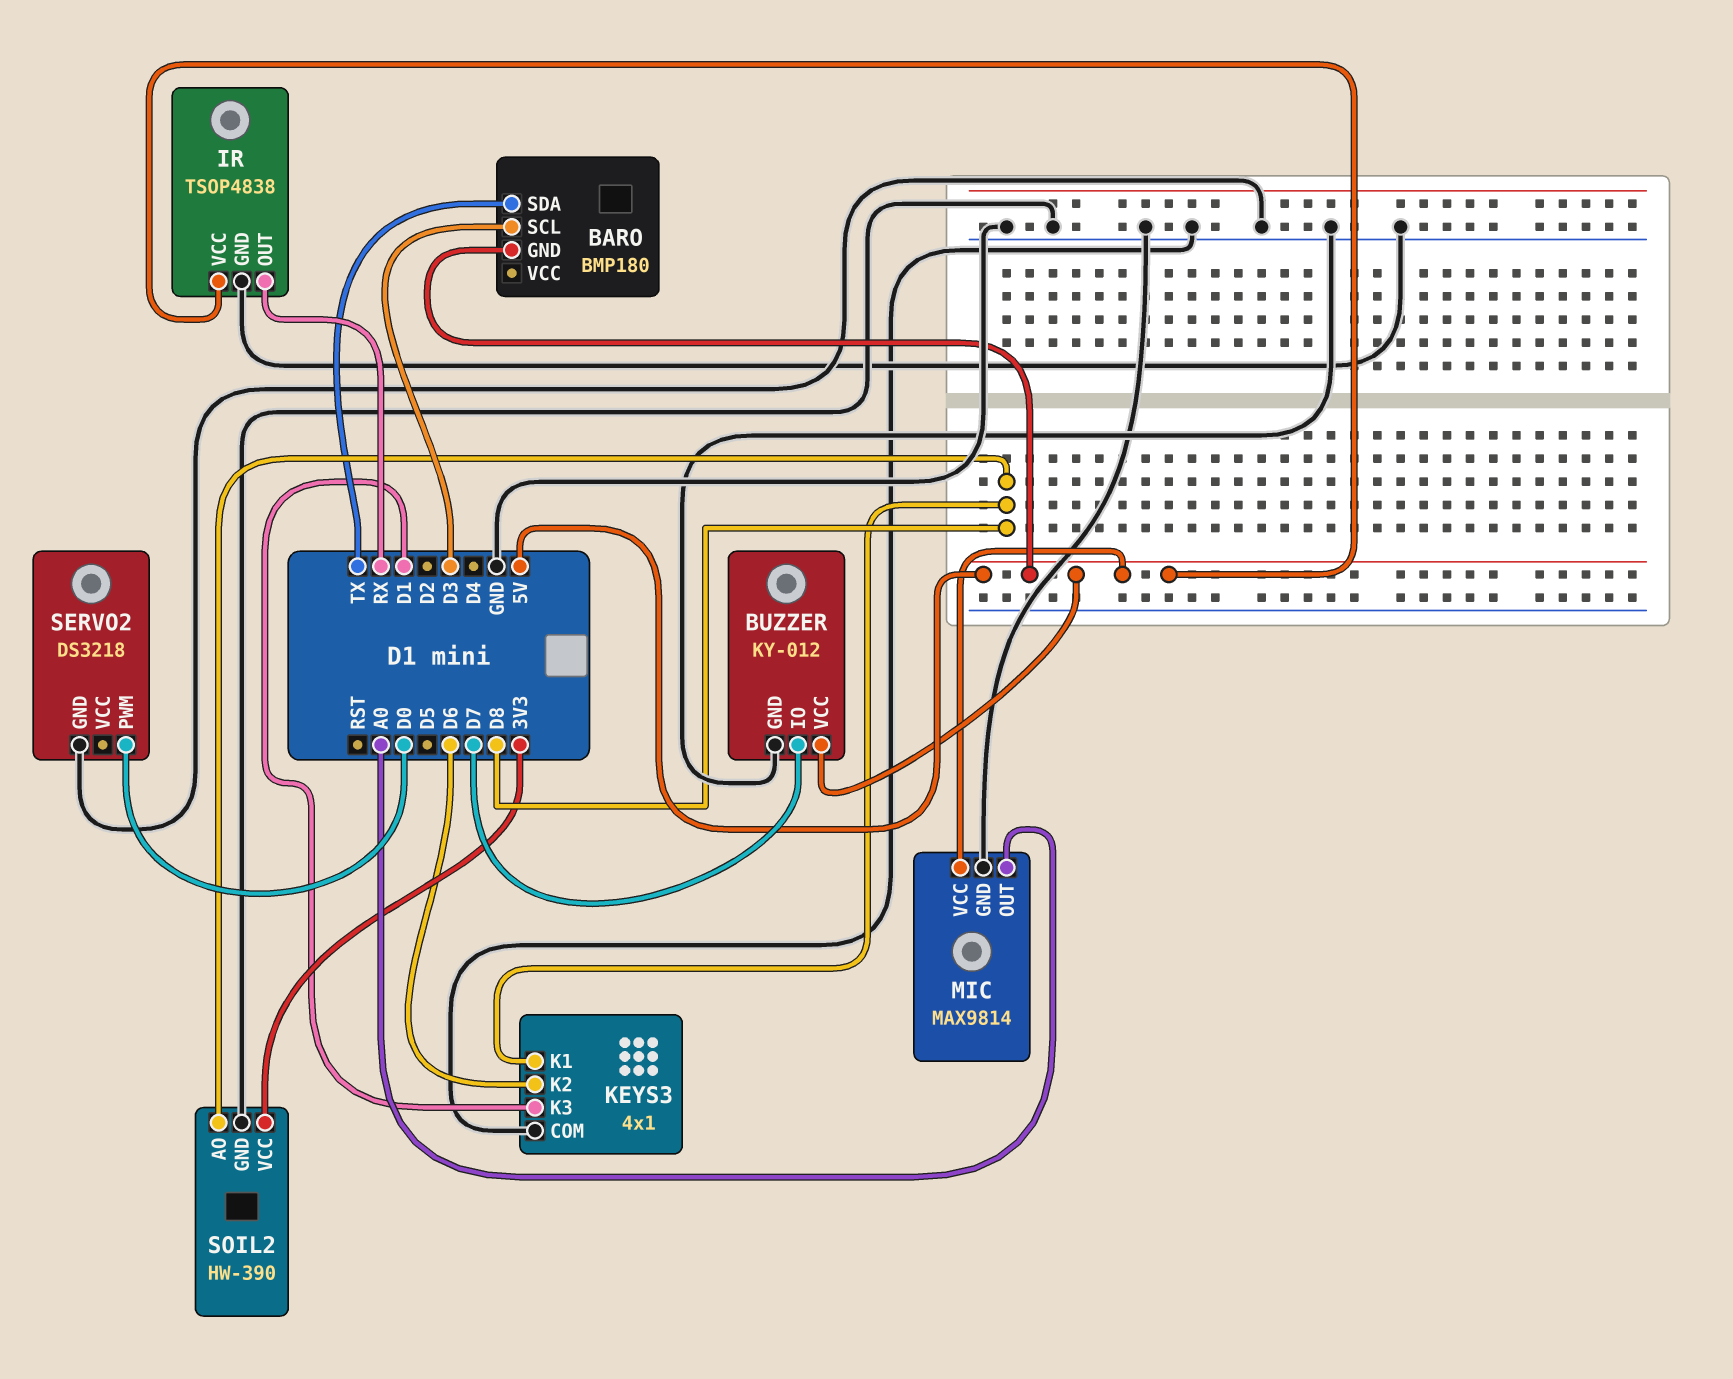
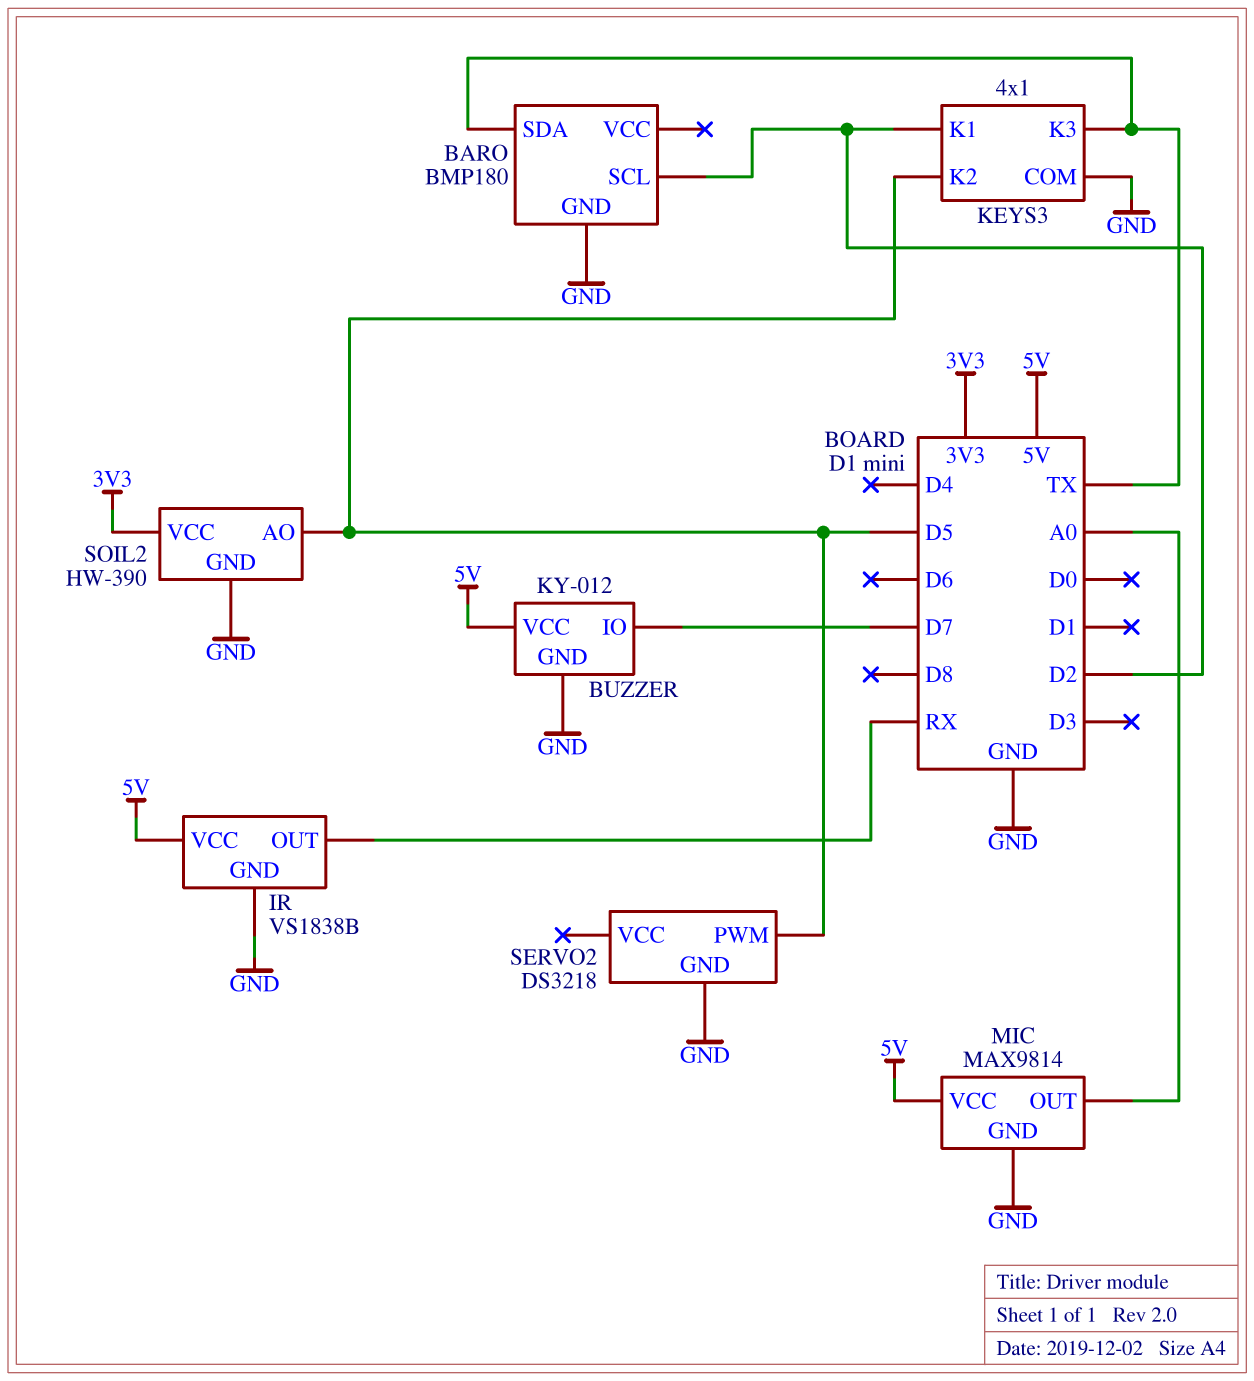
BARO pin GND: 5V -> GND
BARO pin SCL: D3 -> D2
IR: TSOP4838 -> VS1838B
KEYS3 pin K1: D8 -> D2
KEYS3 pin K2: D6 -> D5
KEYS3 pin K3: D1 -> TX
SERVO2 pin PWM: D0 -> D5
SOIL2 pin AO: D8 -> D5

